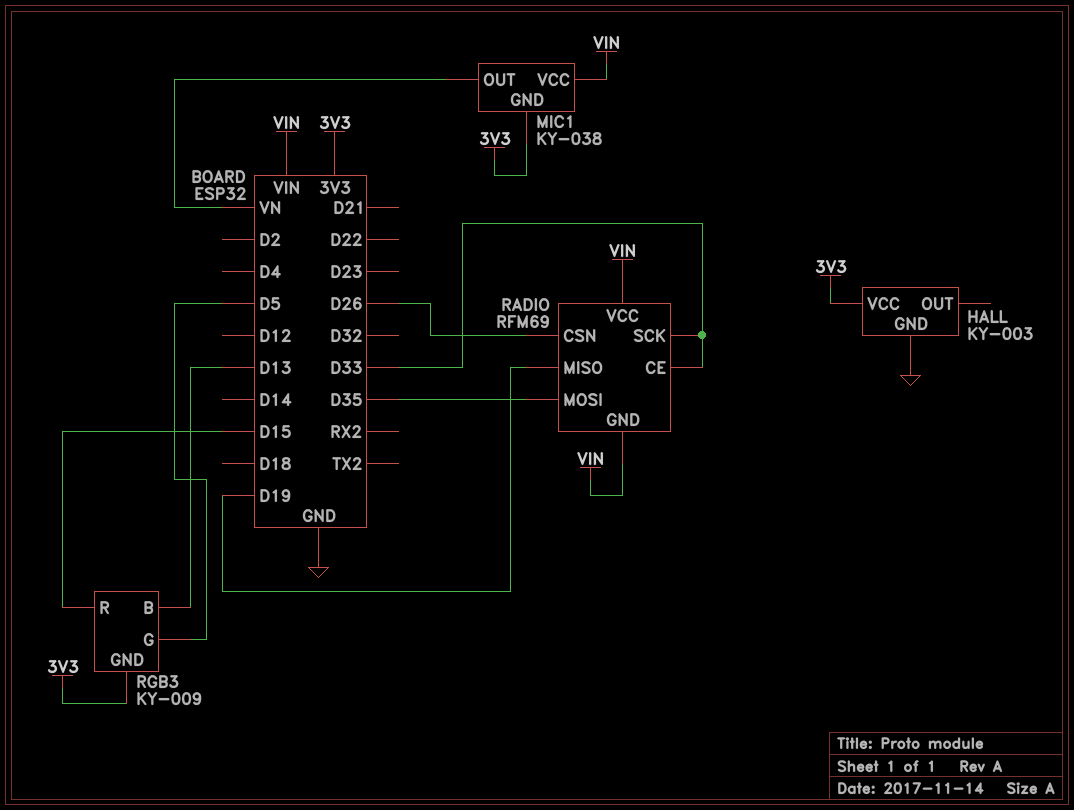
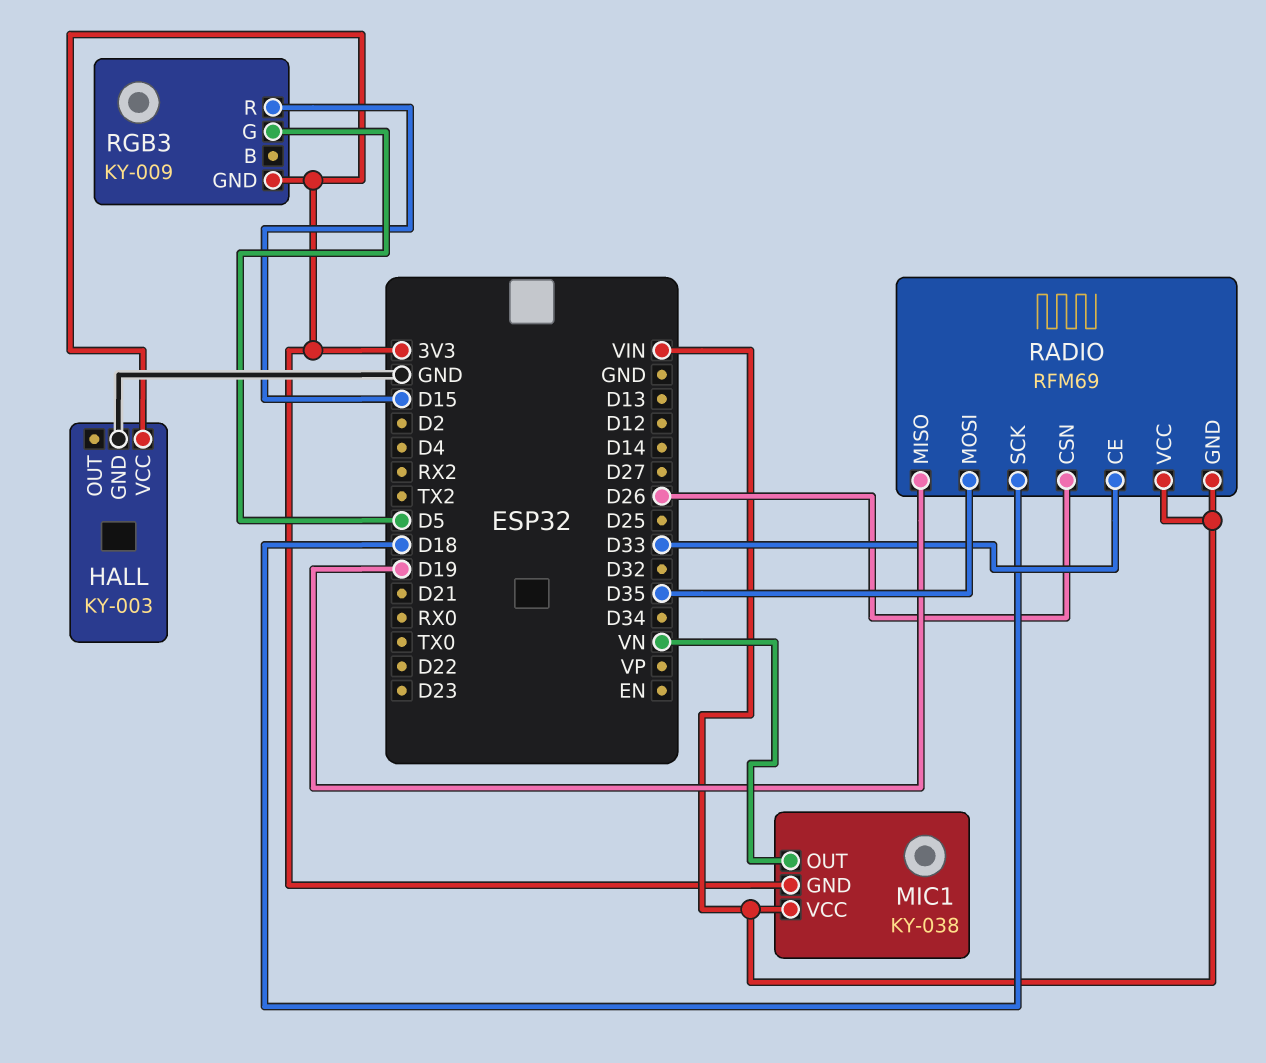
RADIO pin SCK: D33 -> D18
RGB3 pin B: D13 -> none

